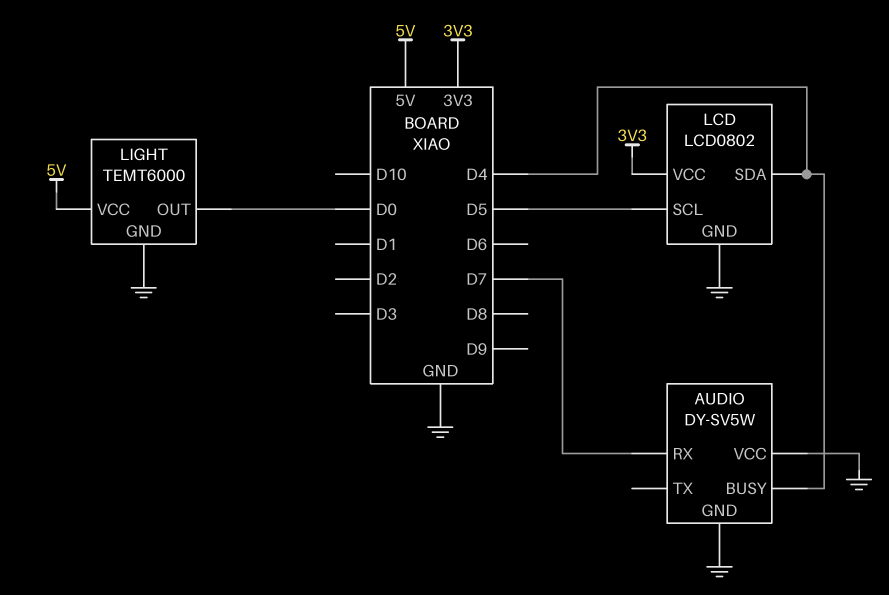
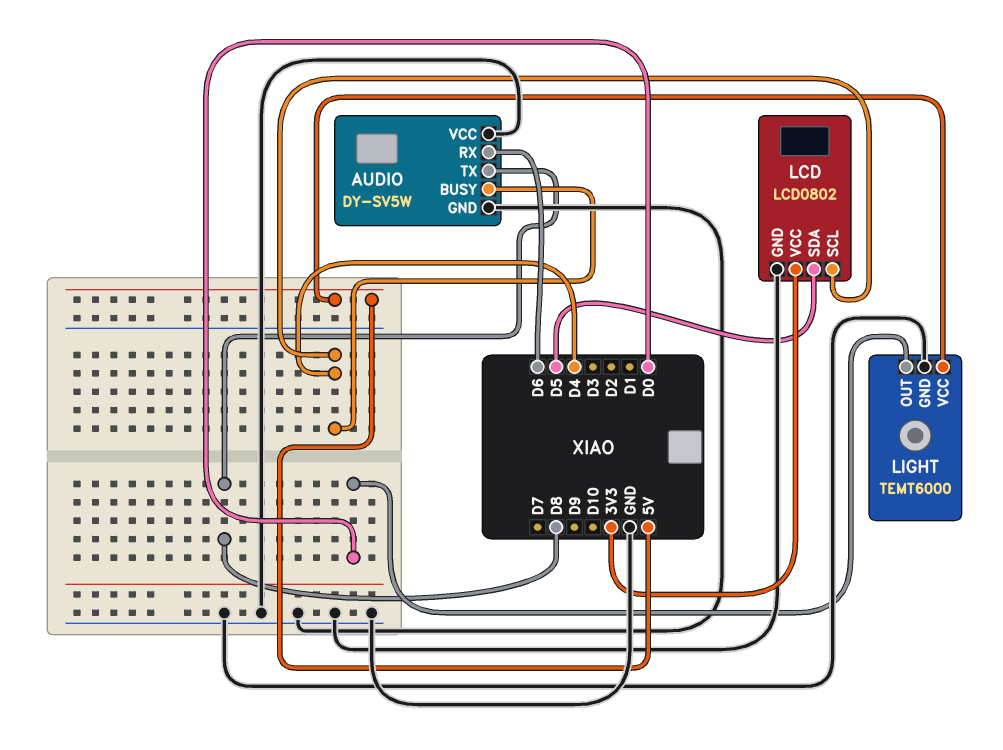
AUDIO pin RX: D7 -> D6
AUDIO pin TX: none -> D8
LCD pin SCL: D5 -> D4
LCD pin SDA: D4 -> D5

